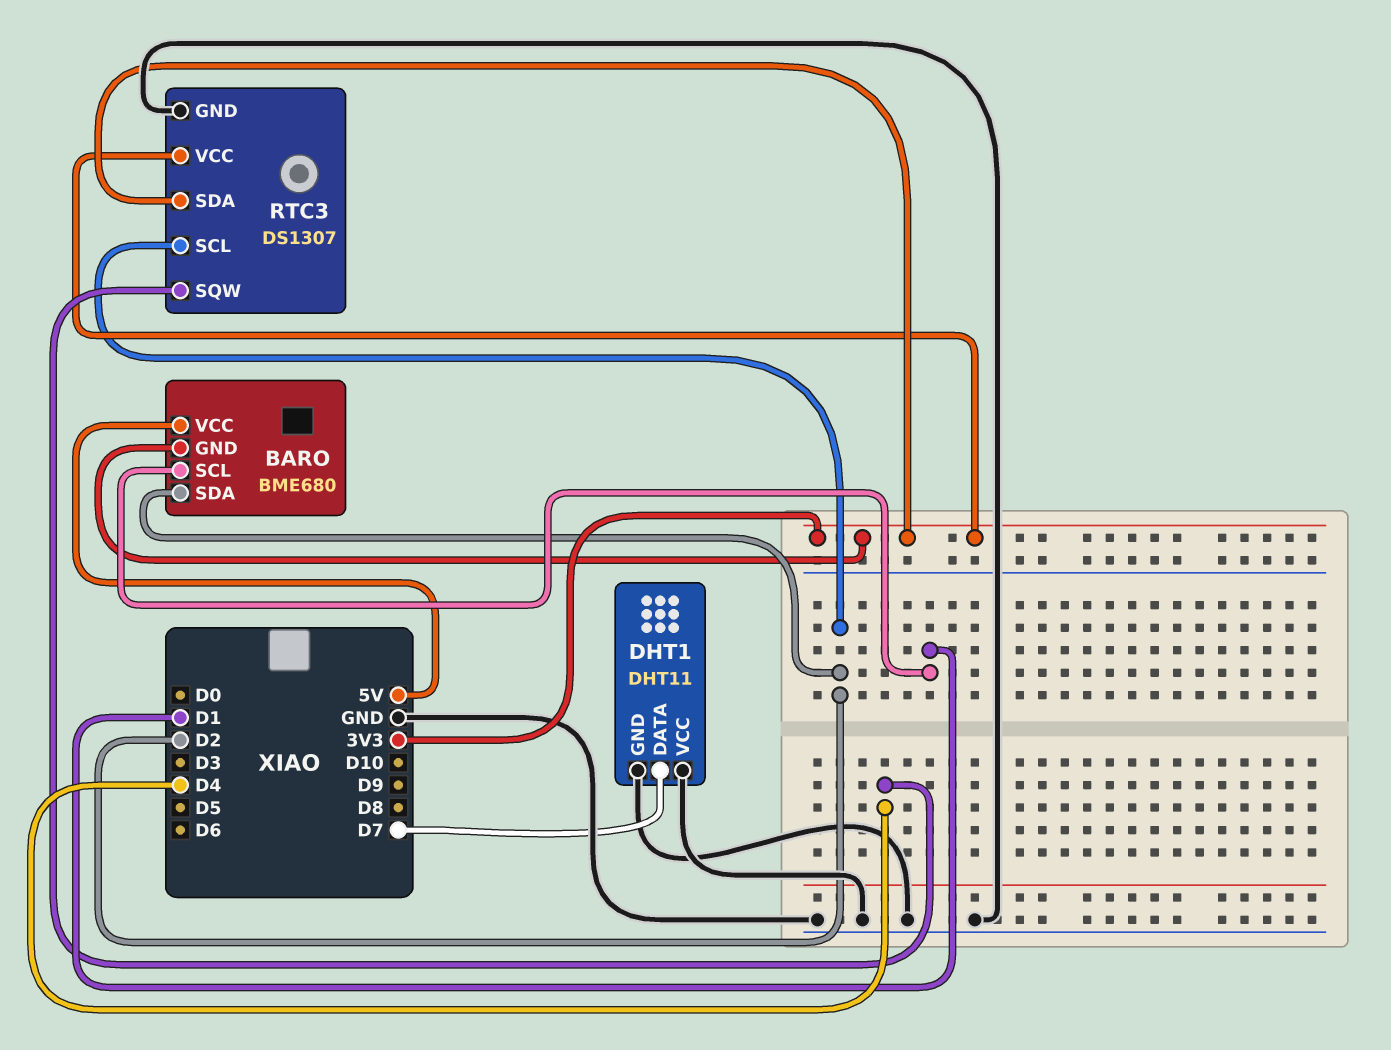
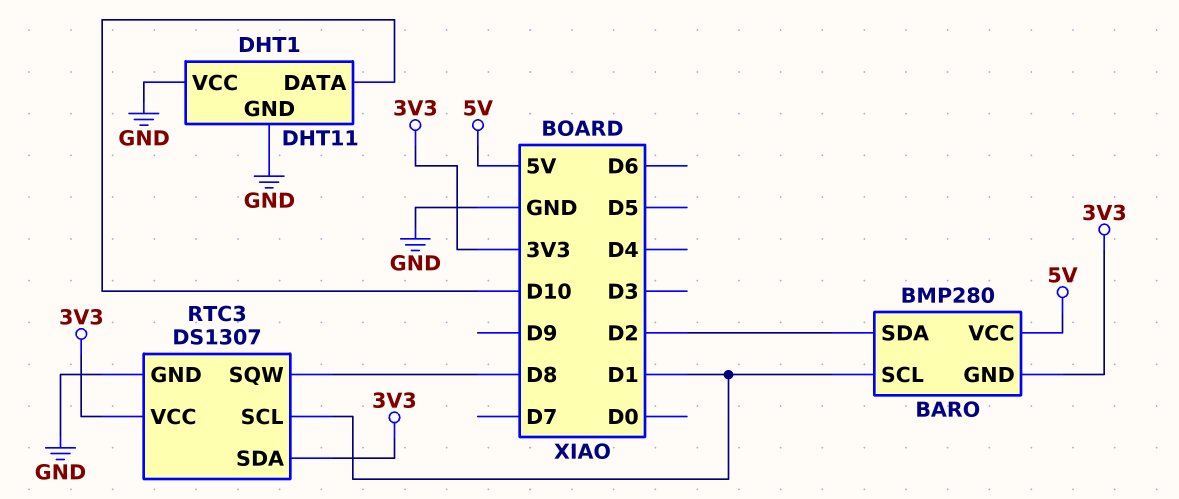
BARO: BME680 -> BMP280
DHT1 pin DATA: D7 -> D10
RTC3 pin SCL: D2 -> D1
RTC3 pin SQW: D4 -> D8

